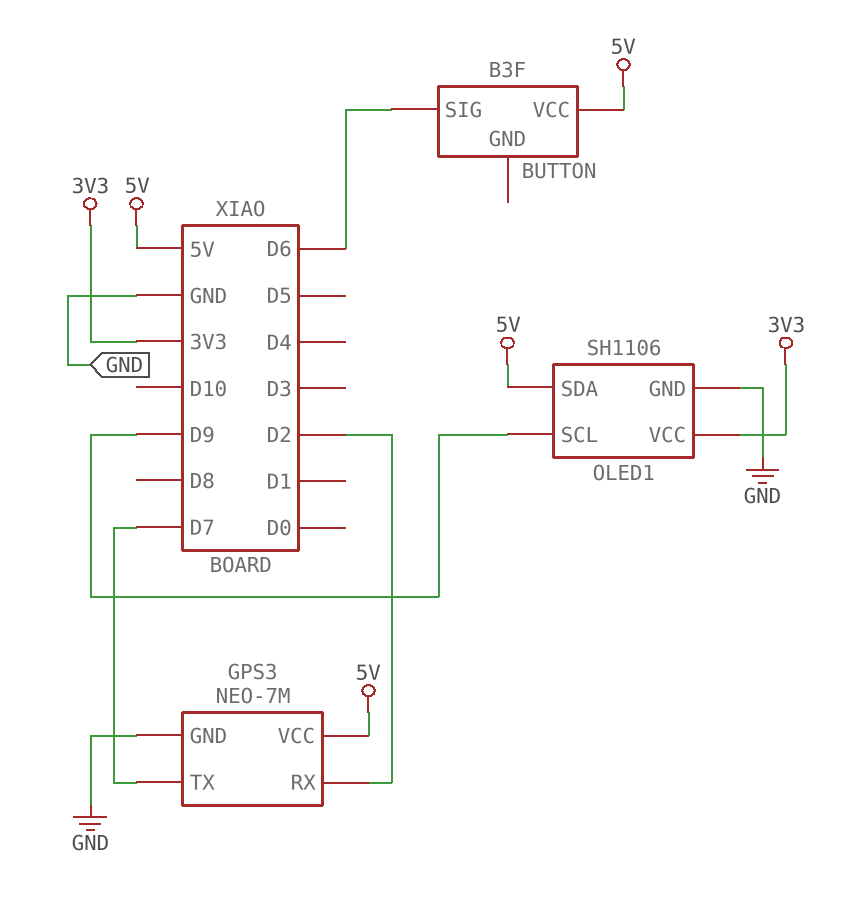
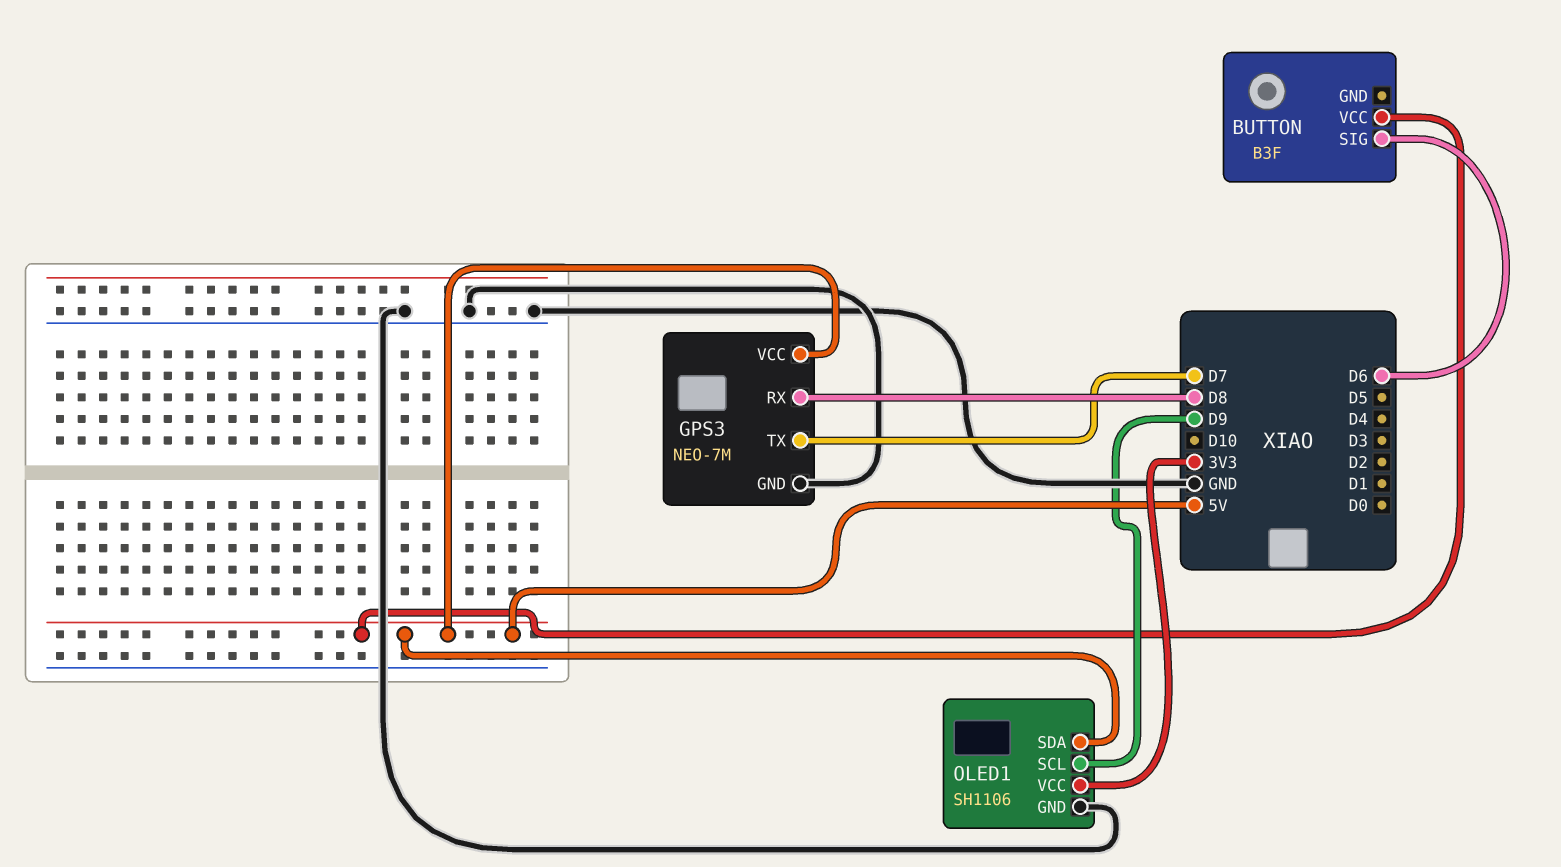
GPS3 pin RX: D2 -> D8

